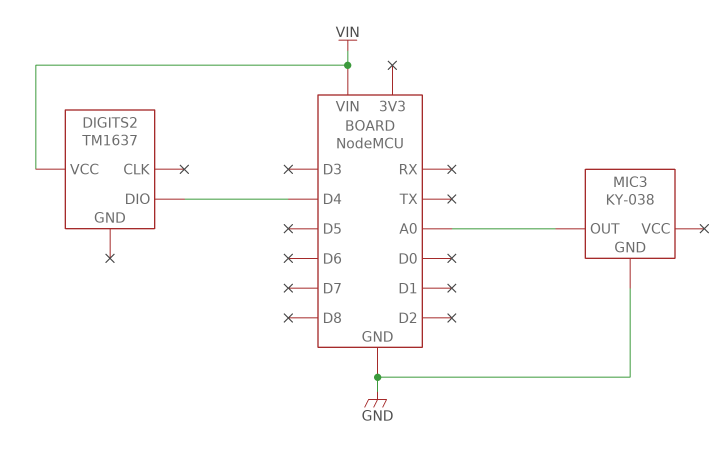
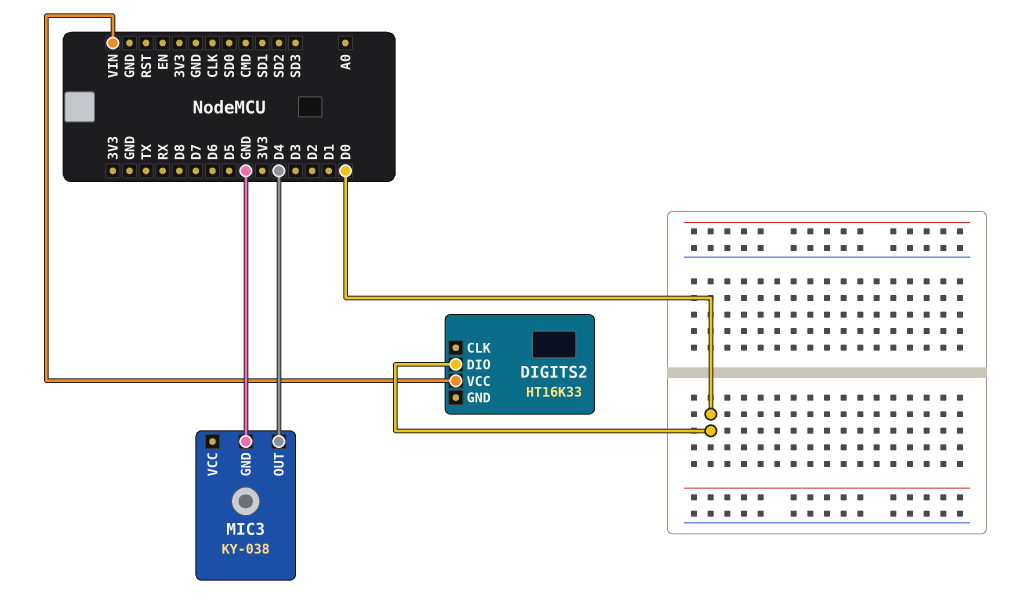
DIGITS2: TM1637 -> HT16K33
DIGITS2 pin DIO: D4 -> D0
MIC3 pin OUT: A0 -> D4

